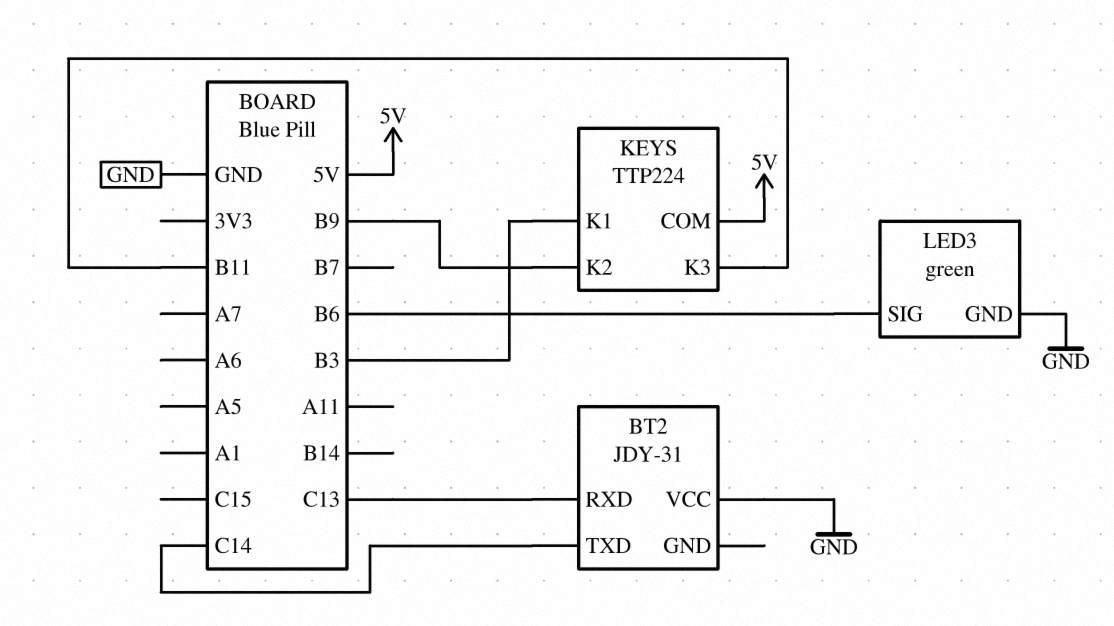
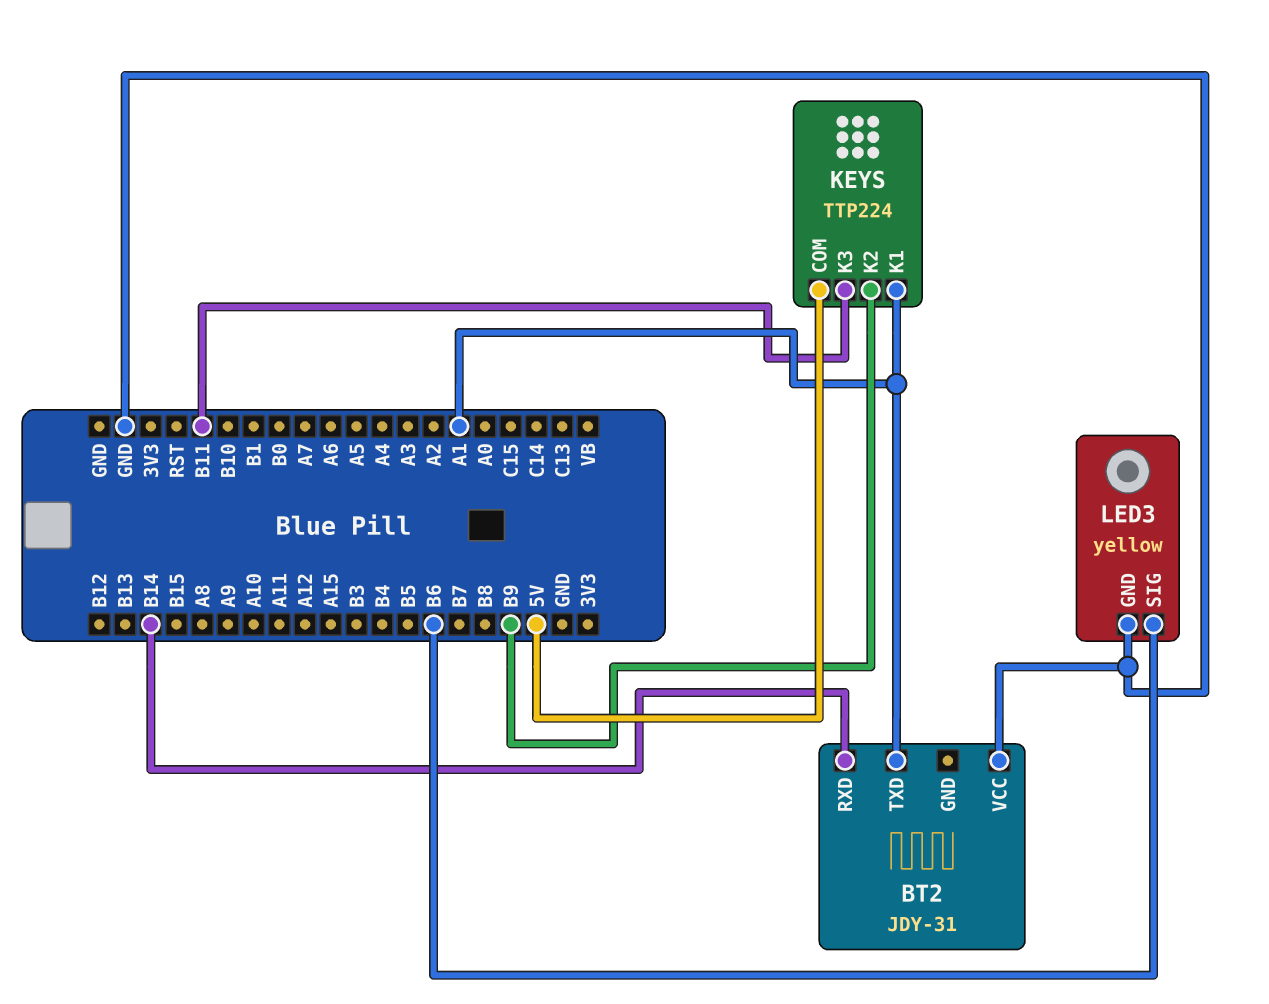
BT2 pin RXD: C13 -> B14
BT2 pin TXD: C14 -> A1
KEYS pin K1: B3 -> A1
LED3: green -> yellow

